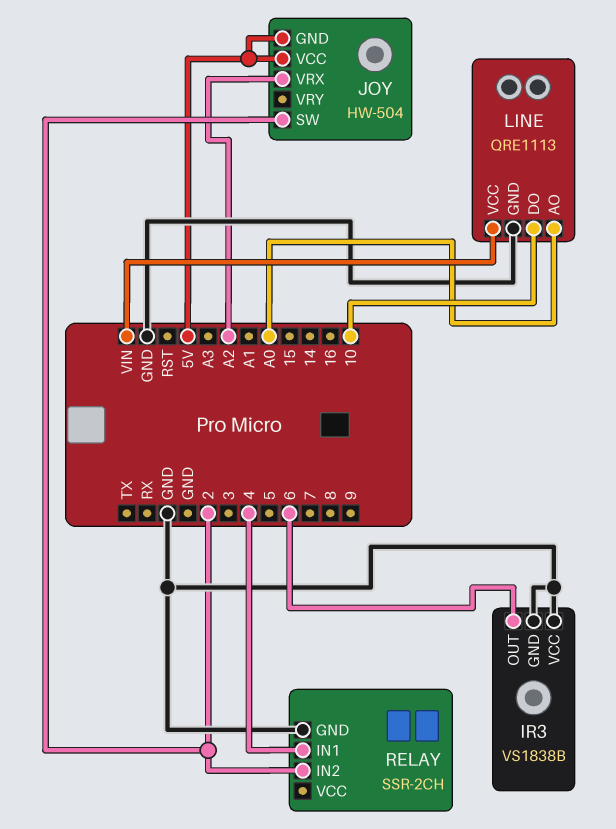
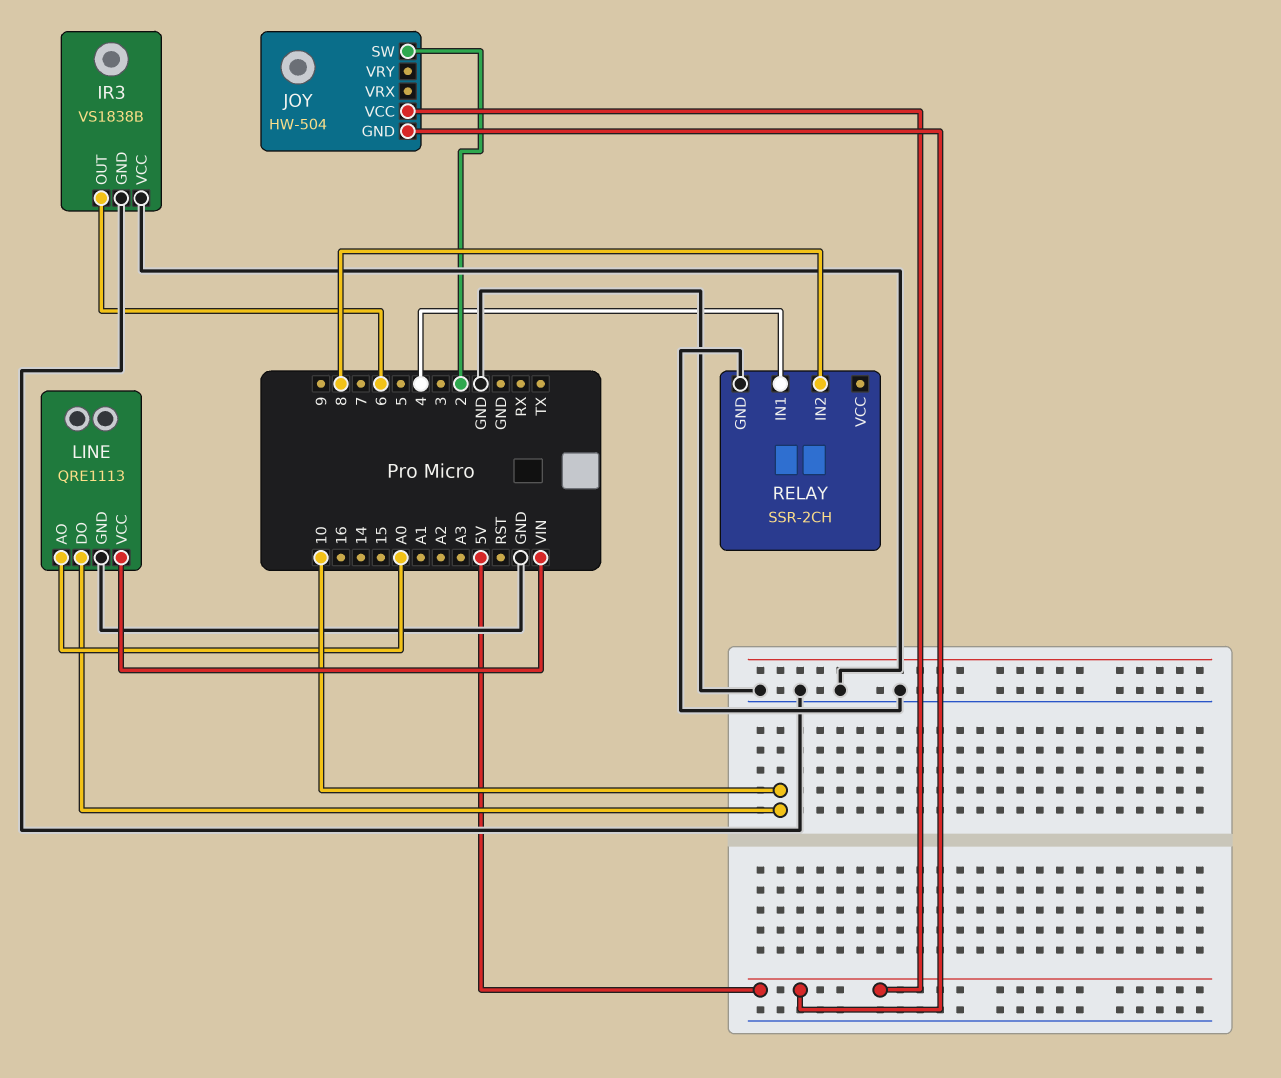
JOY pin VRX: A2 -> none
RELAY pin IN2: 2 -> 8

